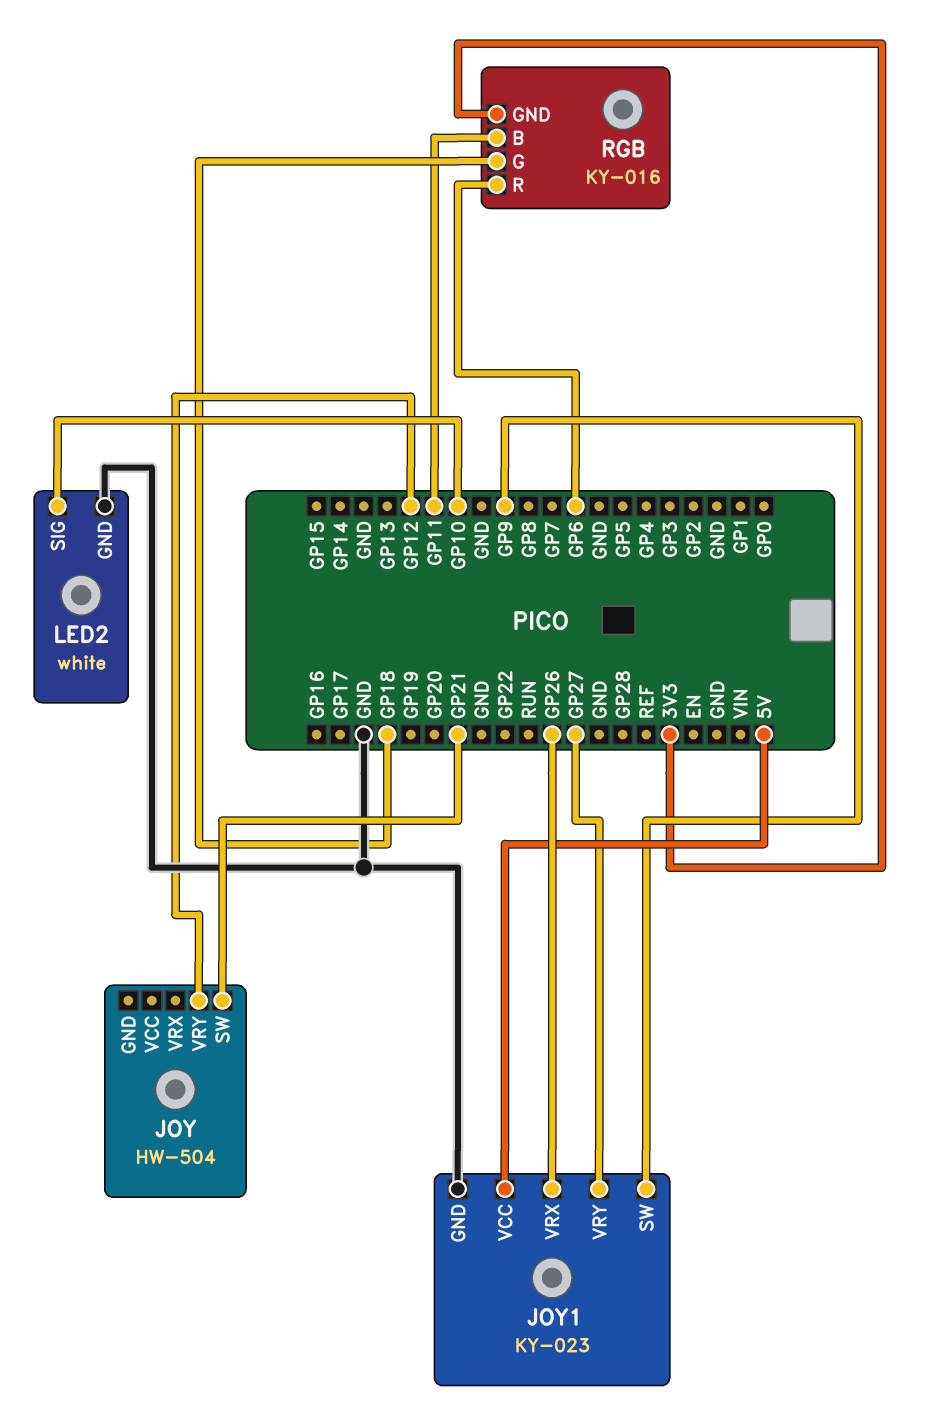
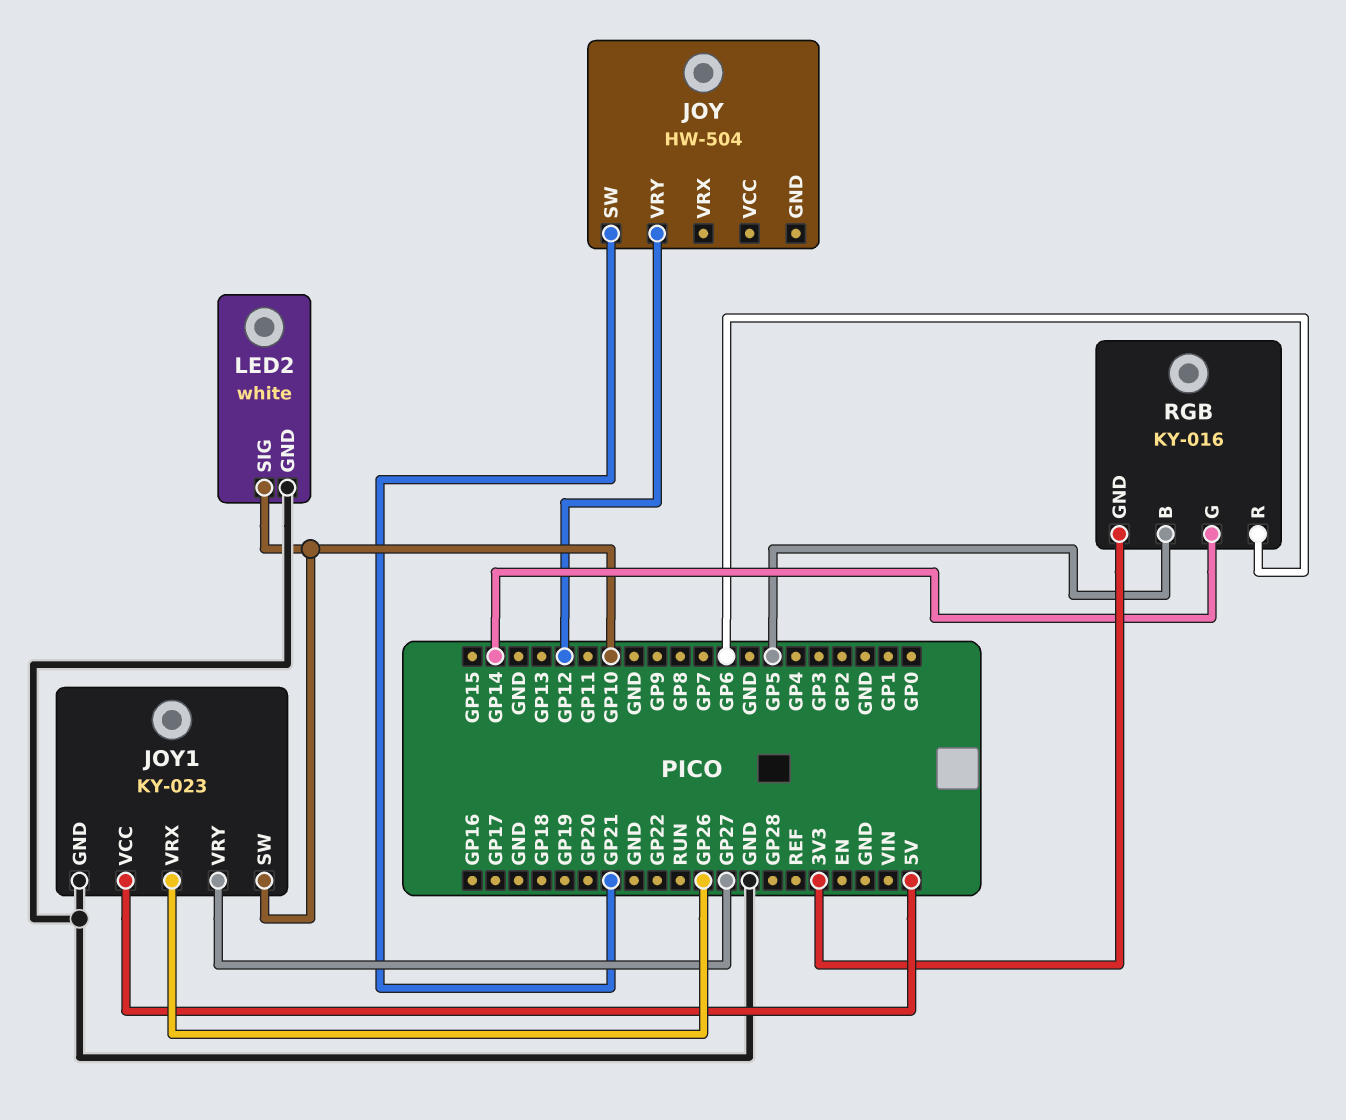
JOY1 pin SW: GP9 -> GP10
RGB pin B: GP11 -> GP5
RGB pin G: GP18 -> GP14

